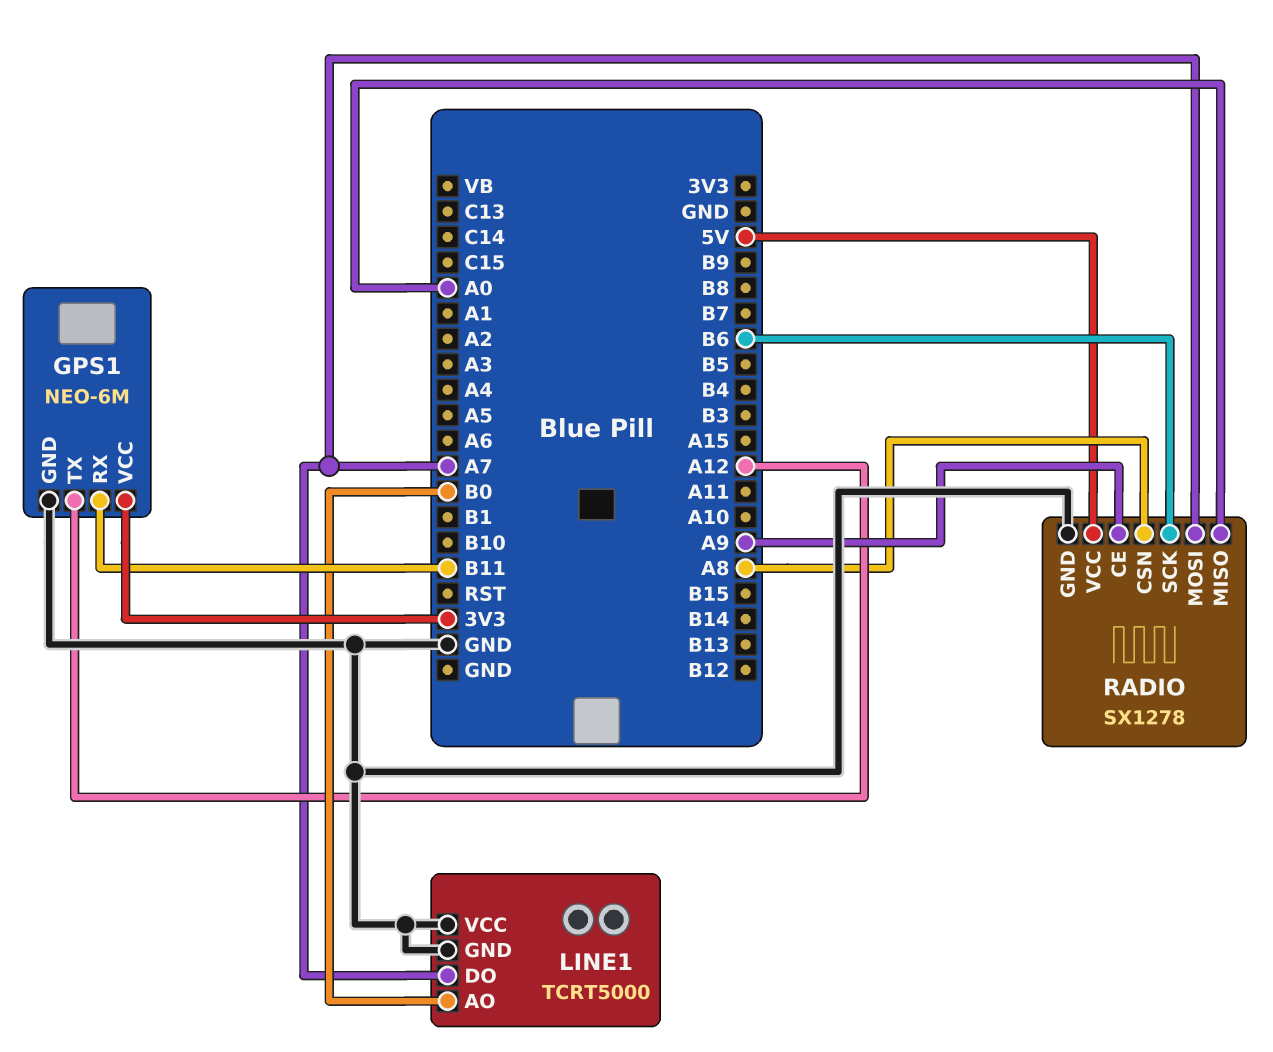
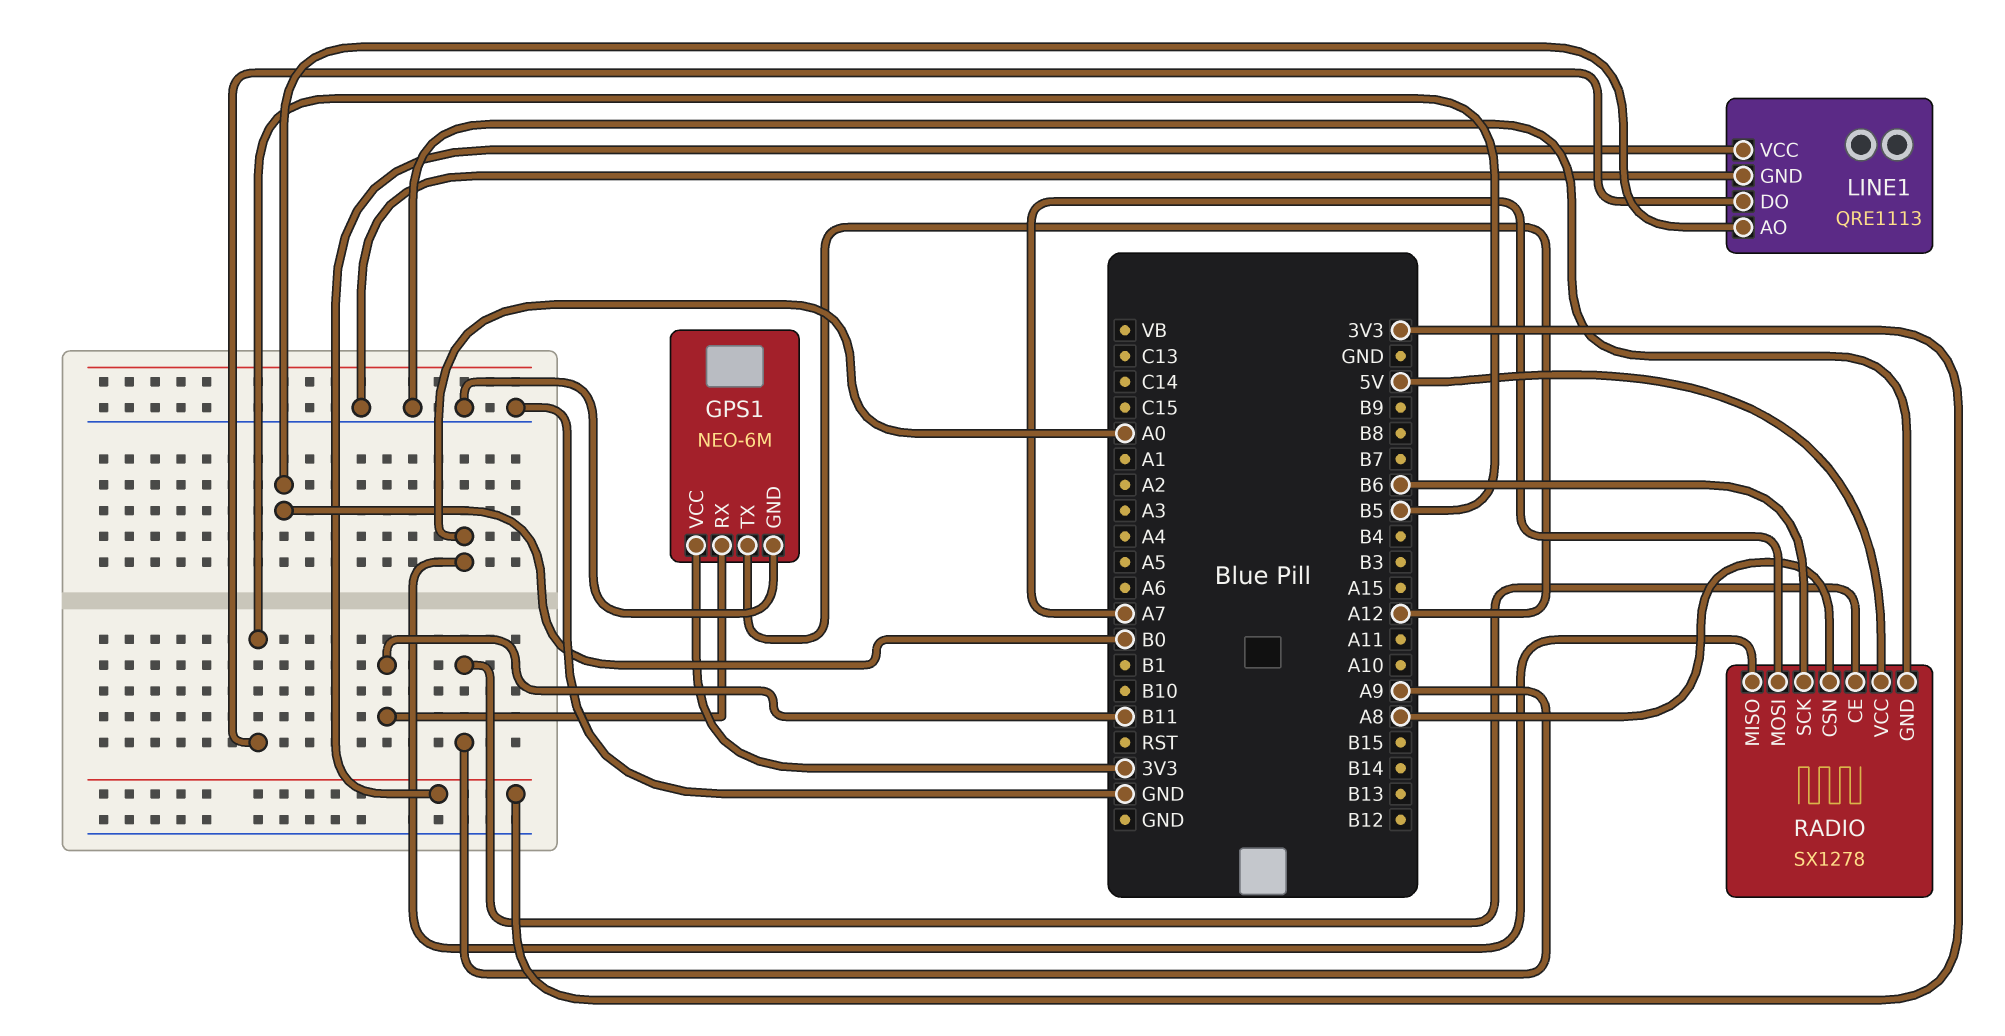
LINE1: TCRT5000 -> QRE1113
LINE1 pin DO: A7 -> B5
LINE1 pin VCC: GND -> 3V3

